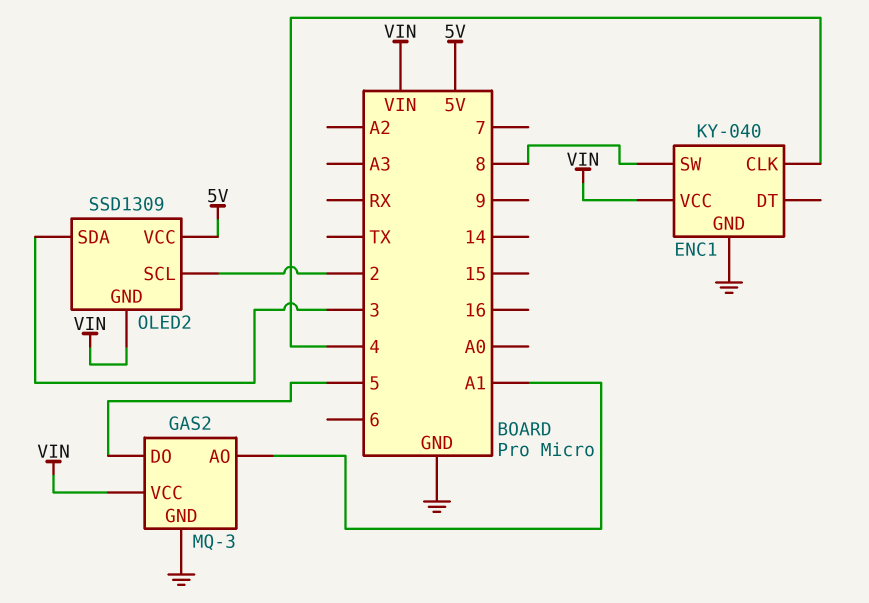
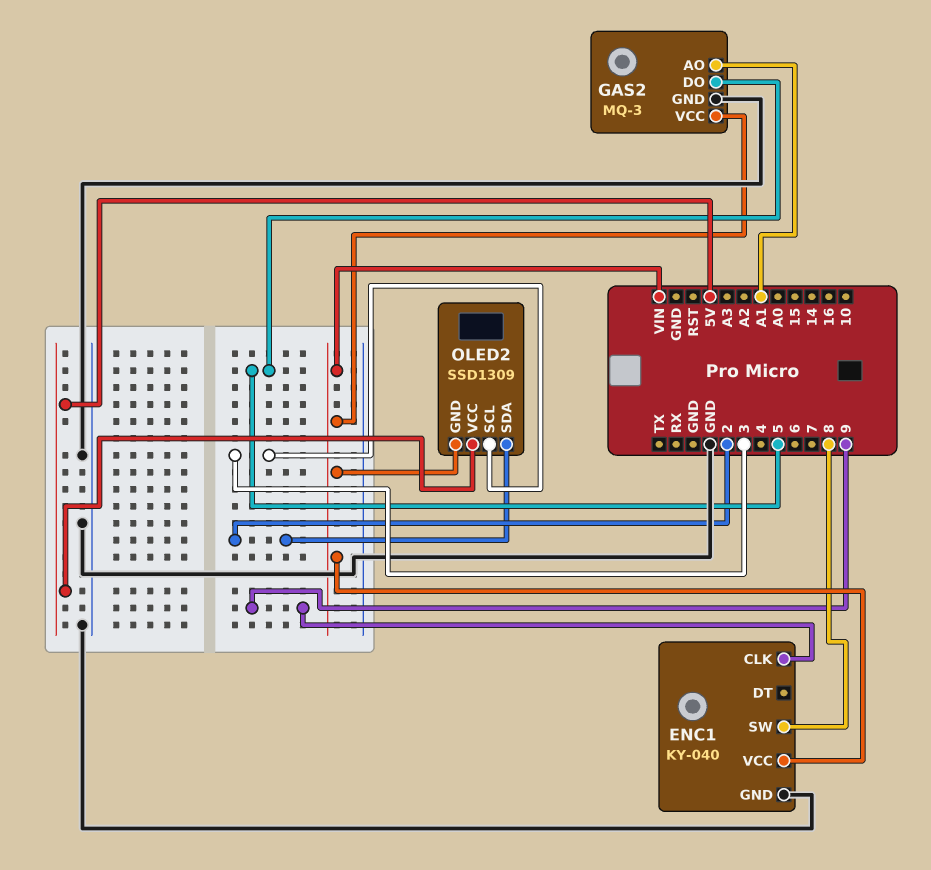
ENC1 pin CLK: 4 -> 9
OLED2 pin SCL: 2 -> 3
OLED2 pin SDA: 3 -> 2

